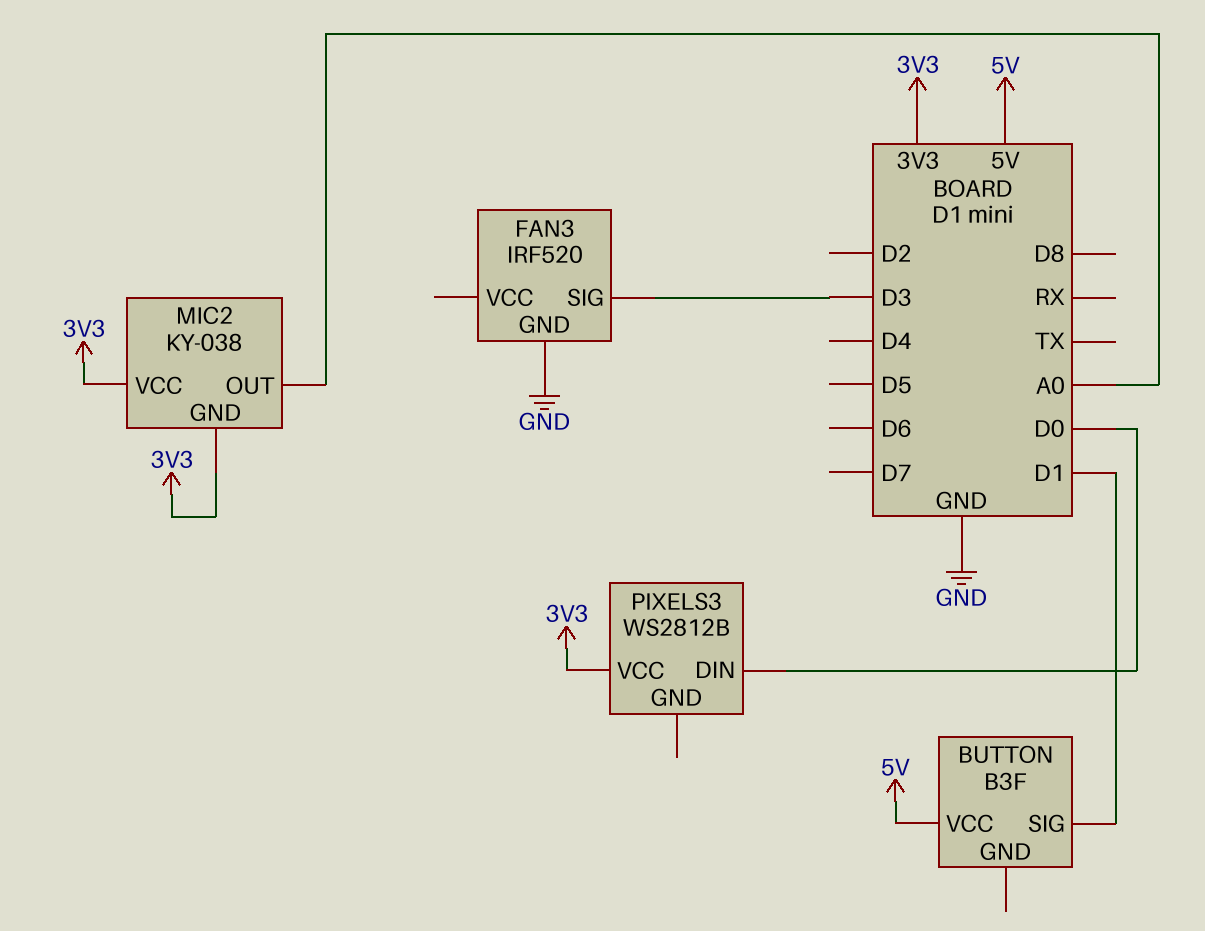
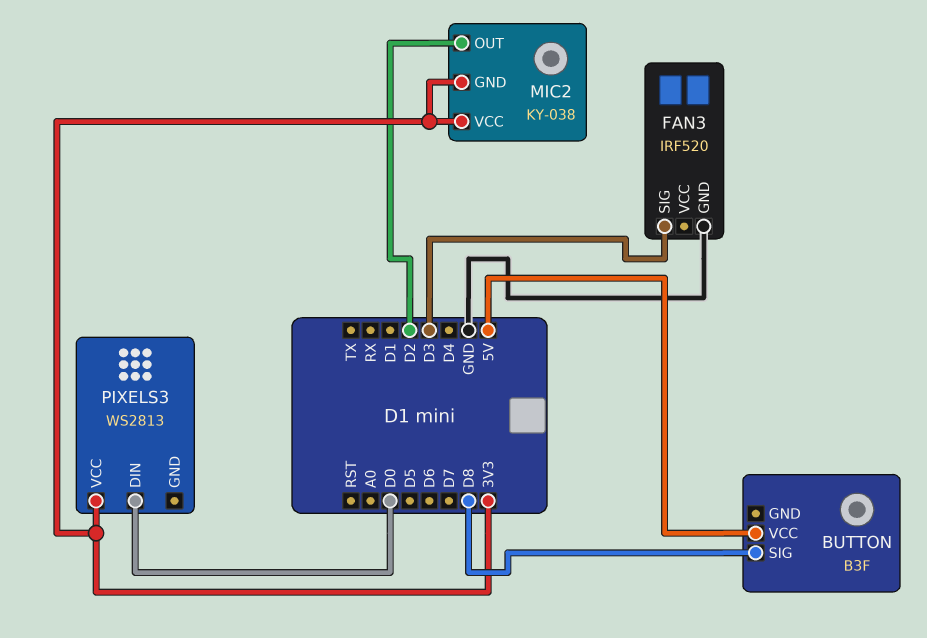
BUTTON pin SIG: D1 -> D8
MIC2 pin OUT: A0 -> D2
PIXELS3: WS2812B -> WS2813

